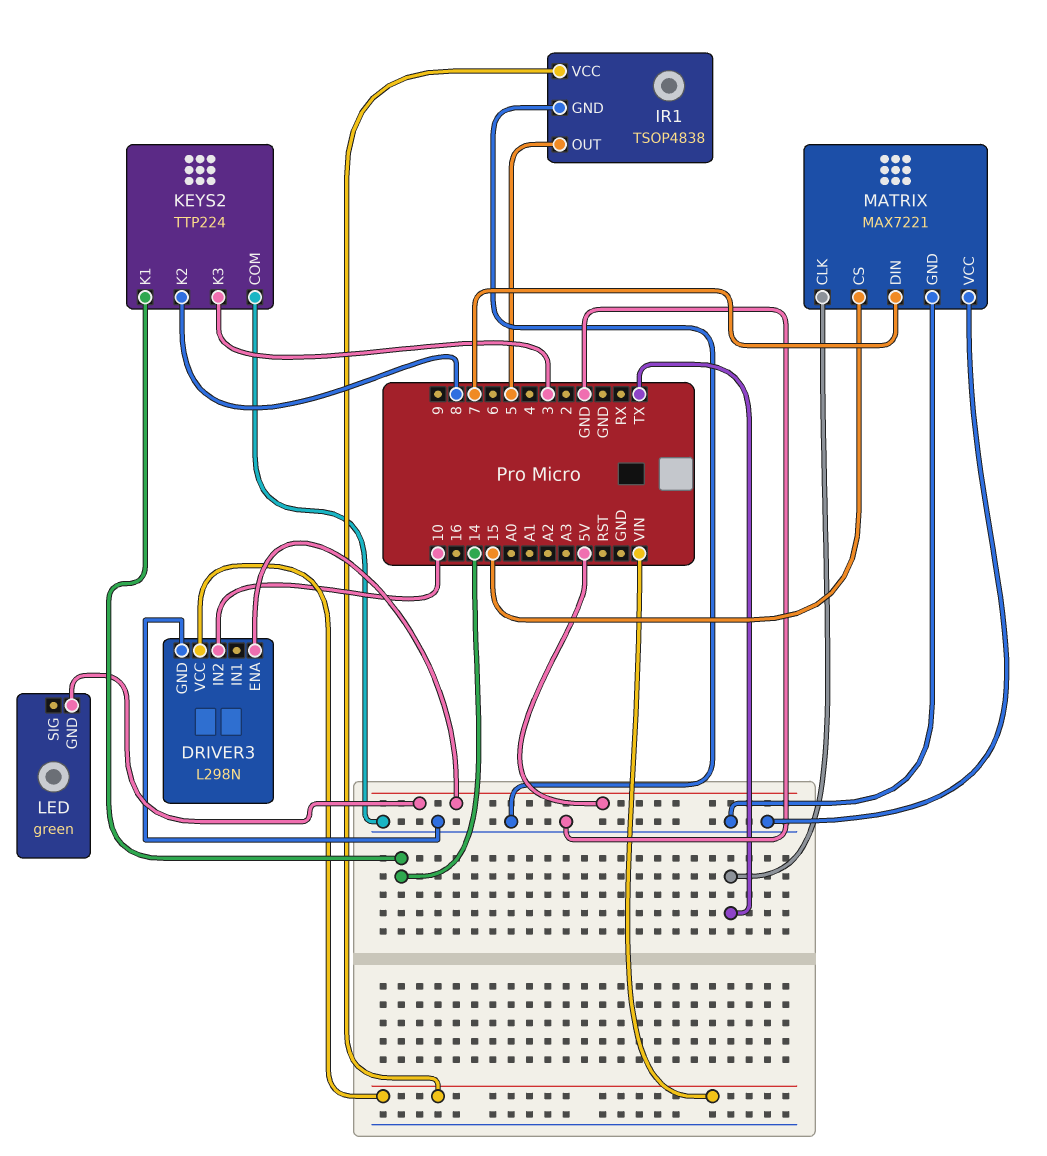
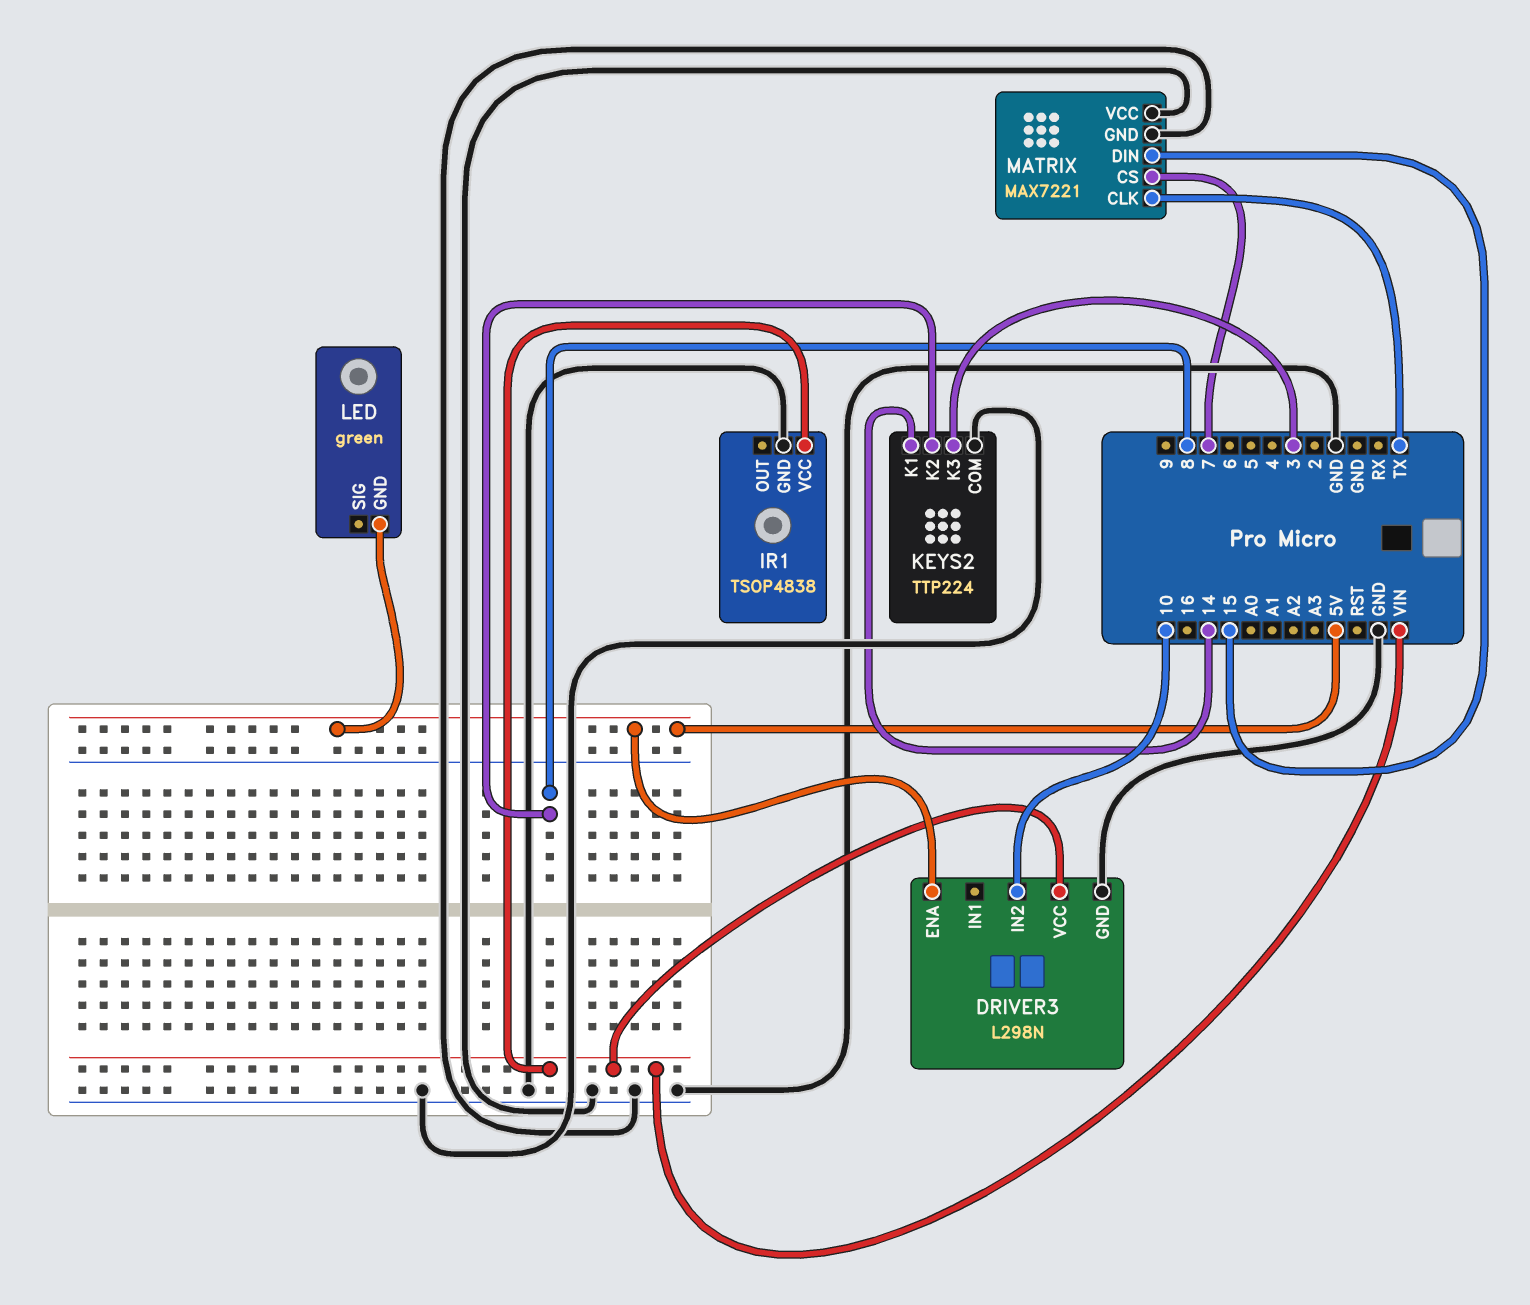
IR1 pin OUT: 5 -> none
MATRIX pin CS: 15 -> 7
MATRIX pin DIN: 7 -> 15

